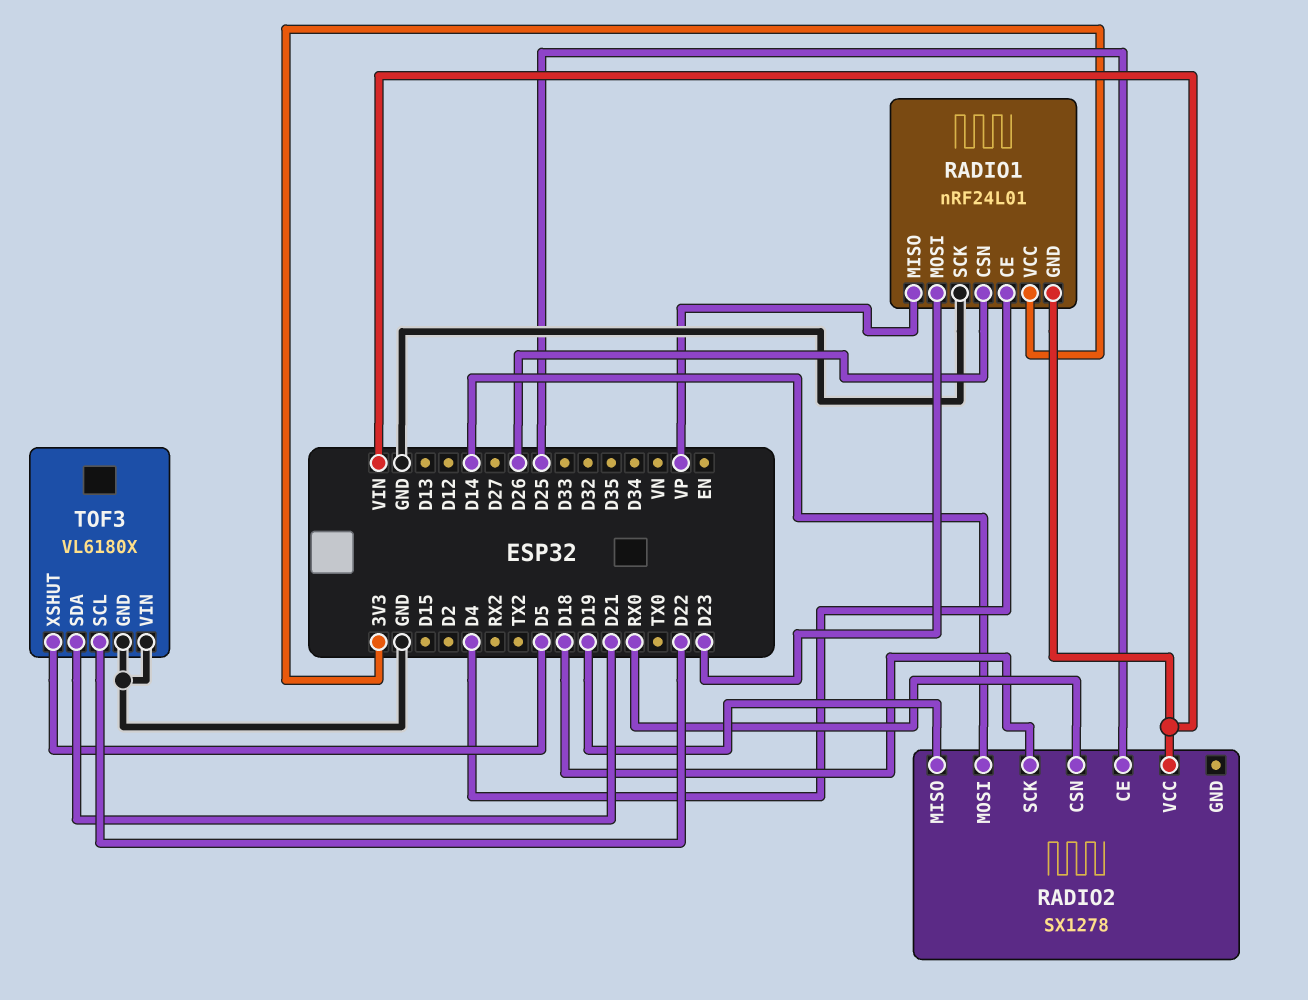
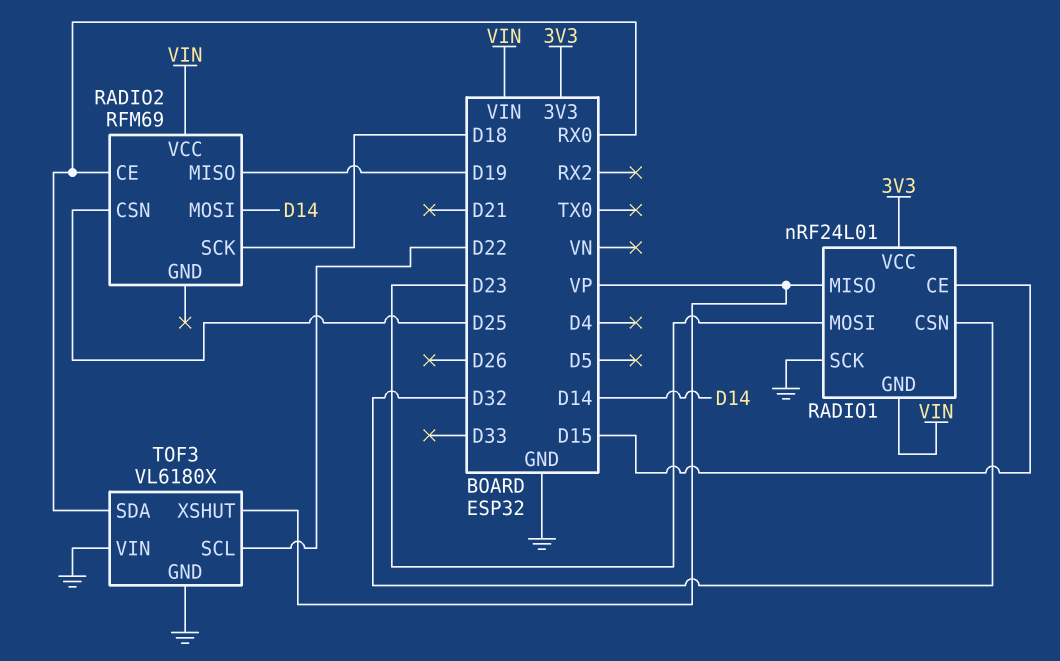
RADIO1 pin CE: D4 -> D15
RADIO1 pin CSN: D26 -> D32
RADIO2: SX1278 -> RFM69
RADIO2 pin CE: D25 -> RX0
RADIO2 pin CSN: RX0 -> D25
TOF3 pin SDA: D21 -> RX0
TOF3 pin XSHUT: D5 -> VP

